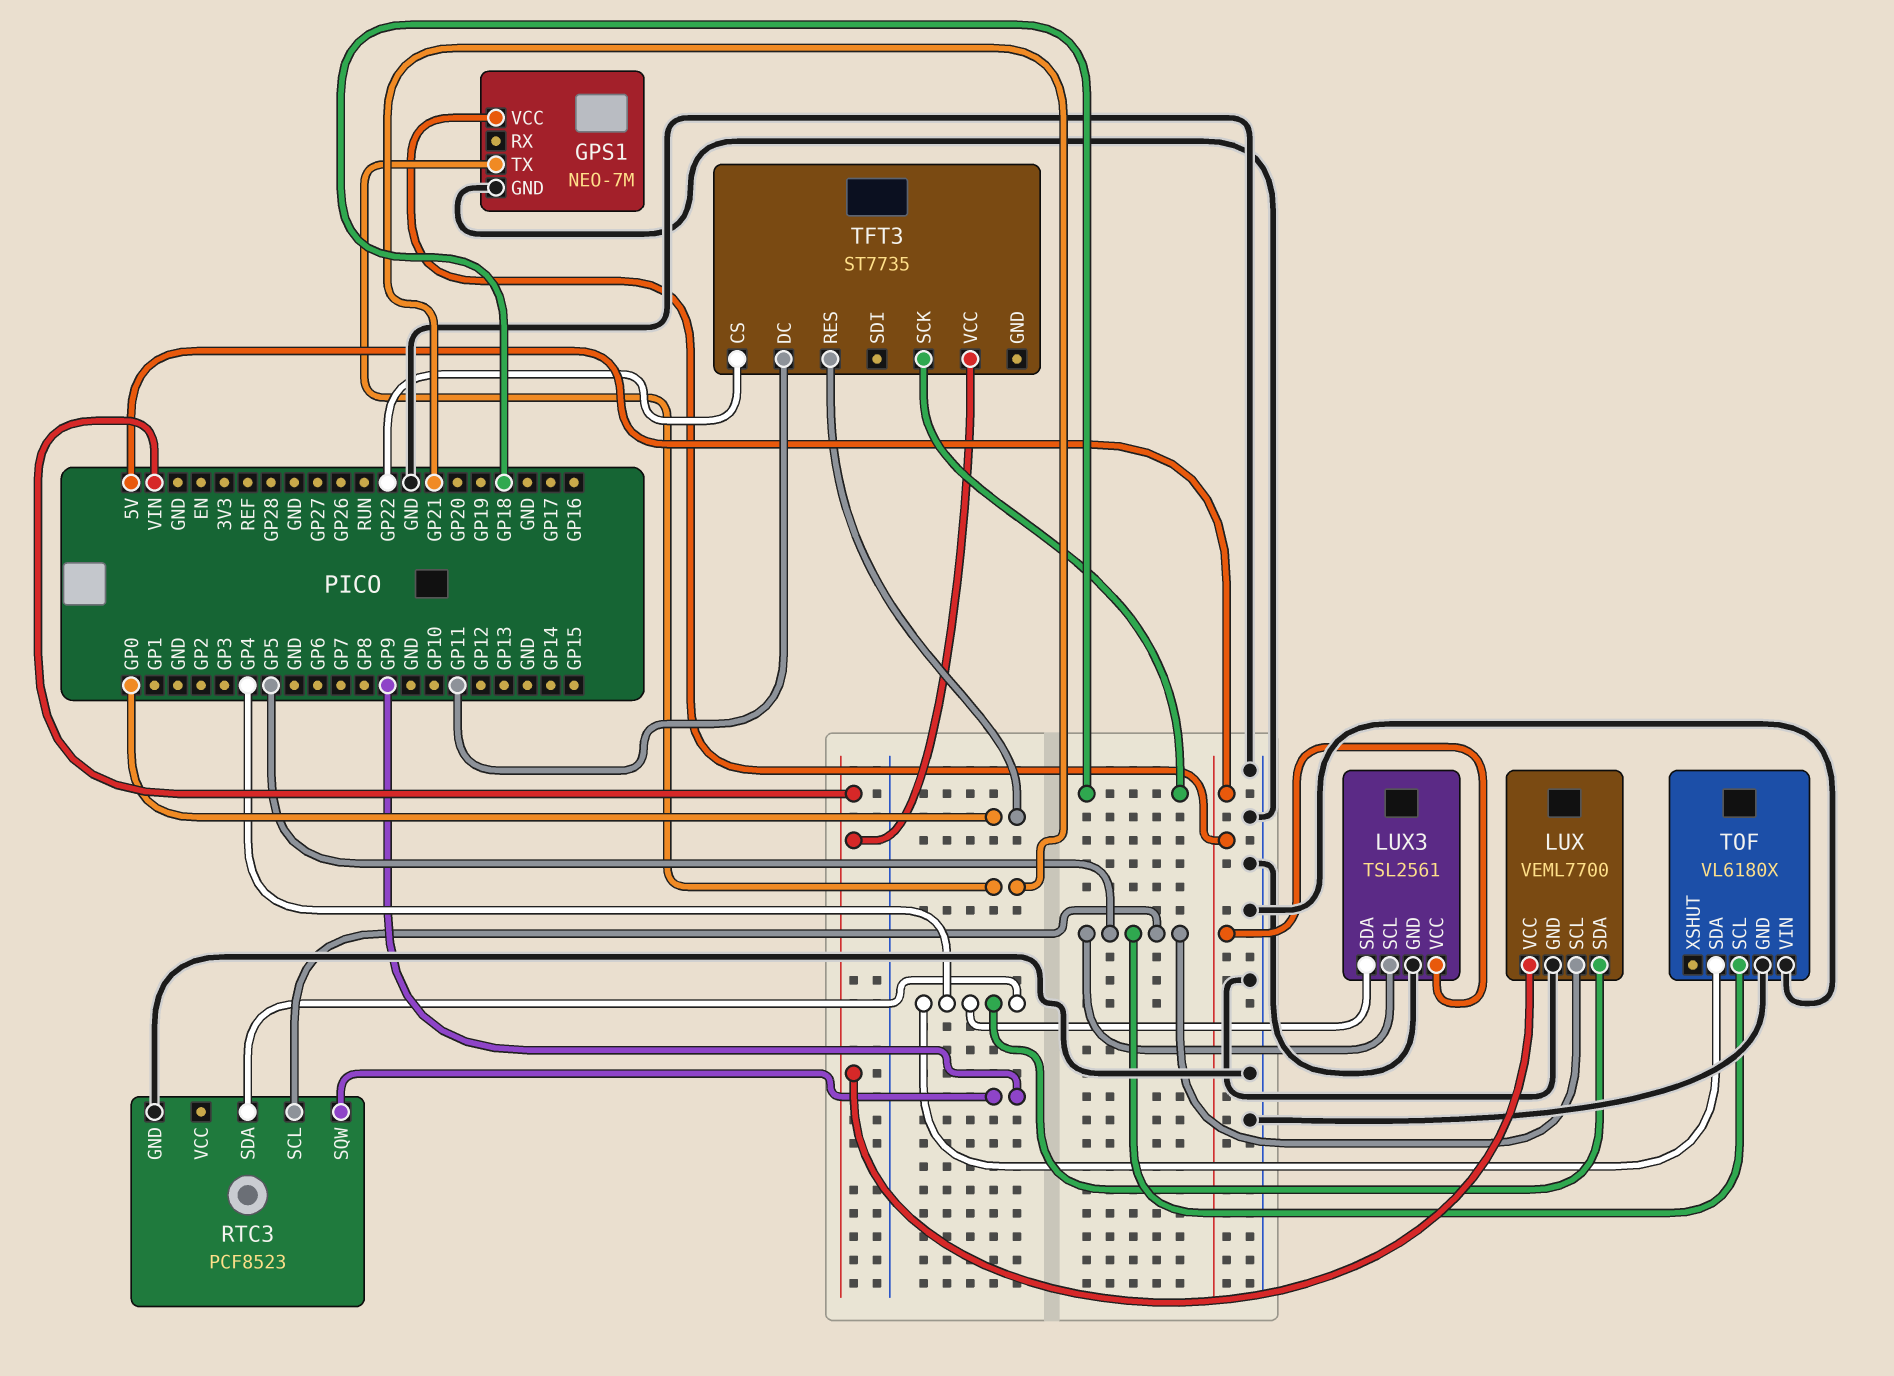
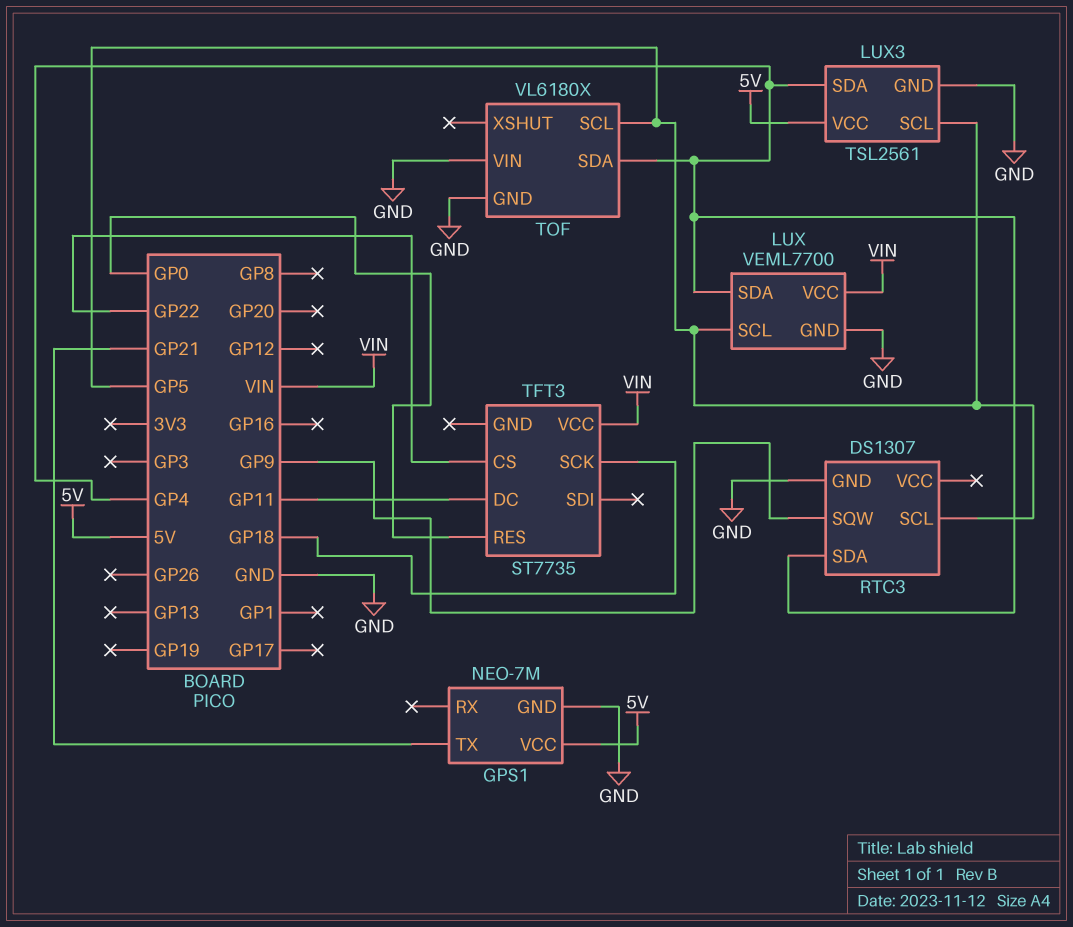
RTC3: PCF8523 -> DS1307

